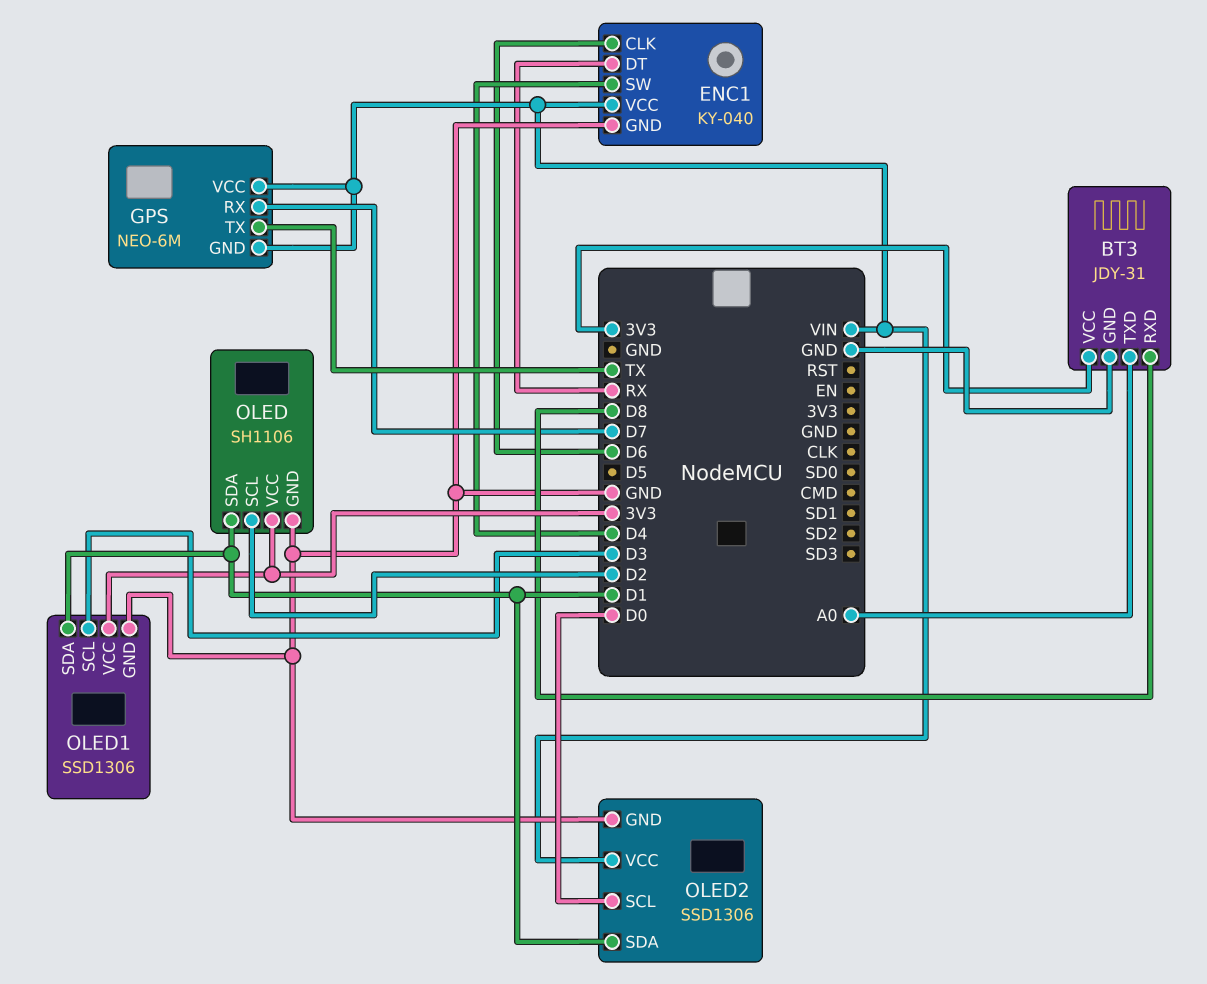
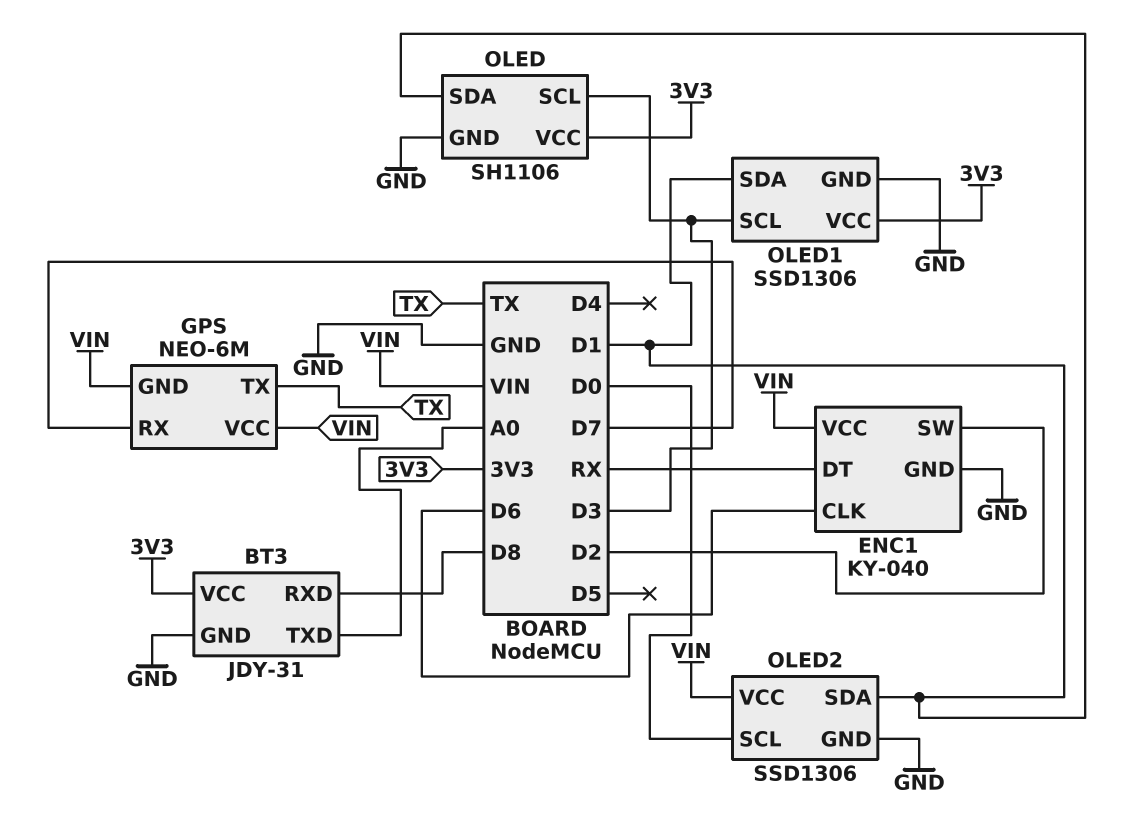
ENC1 pin SW: D4 -> D2
OLED pin SCL: D2 -> D3

